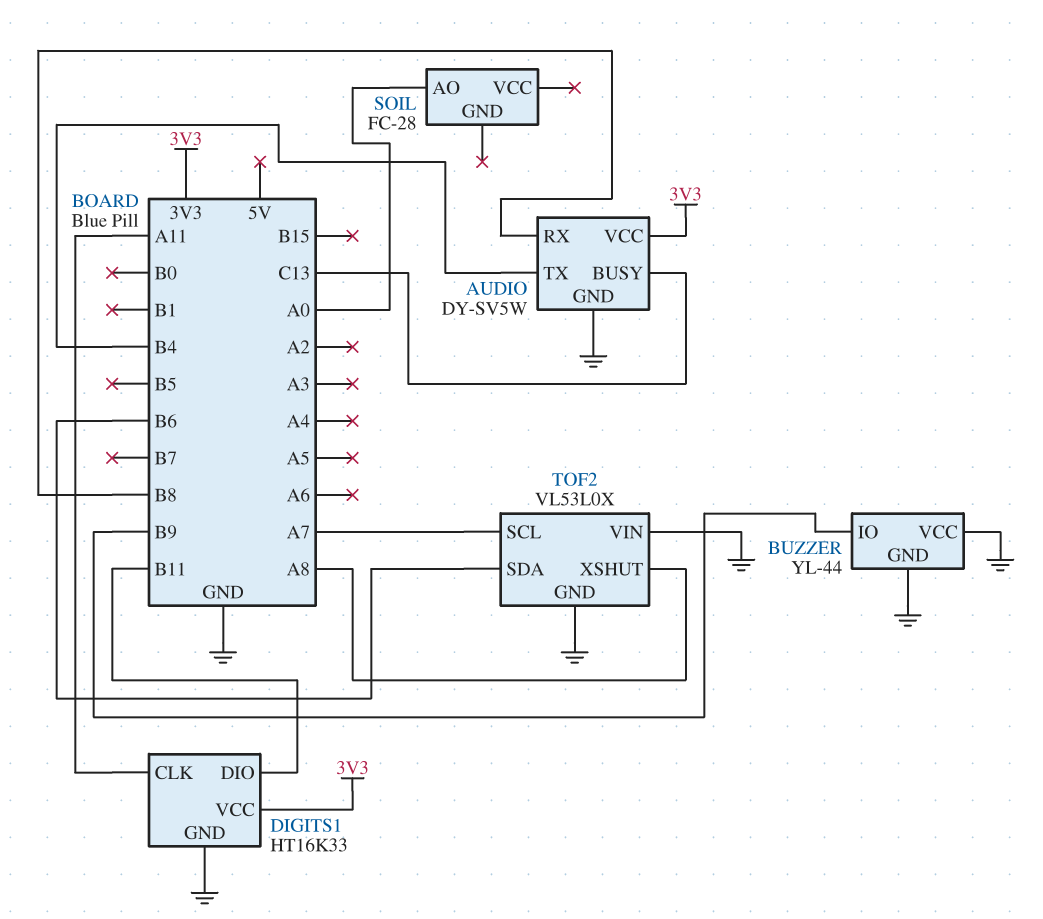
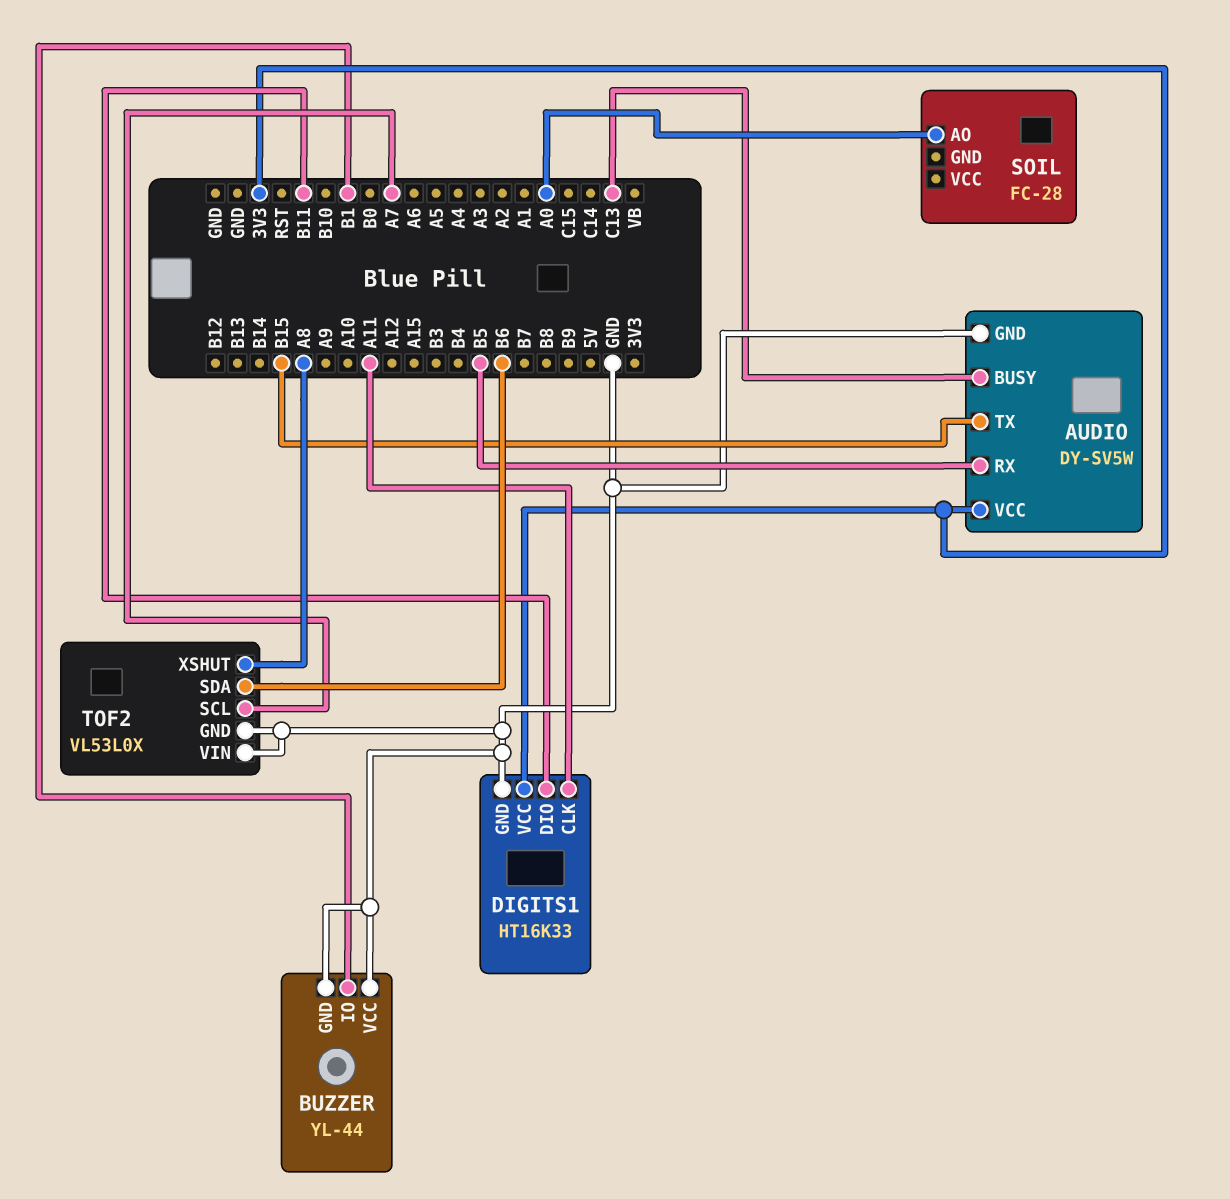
AUDIO pin RX: B8 -> B5
AUDIO pin TX: B4 -> B15
BUZZER pin IO: B9 -> B1

